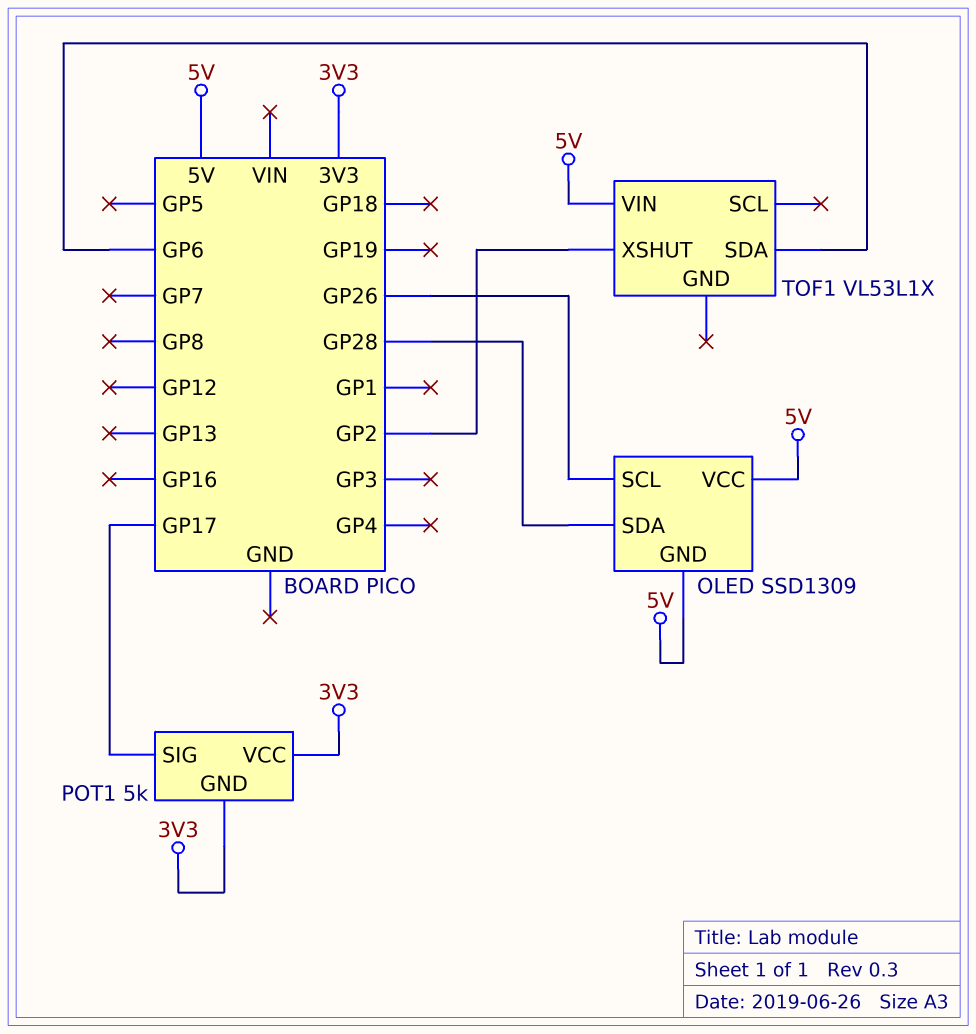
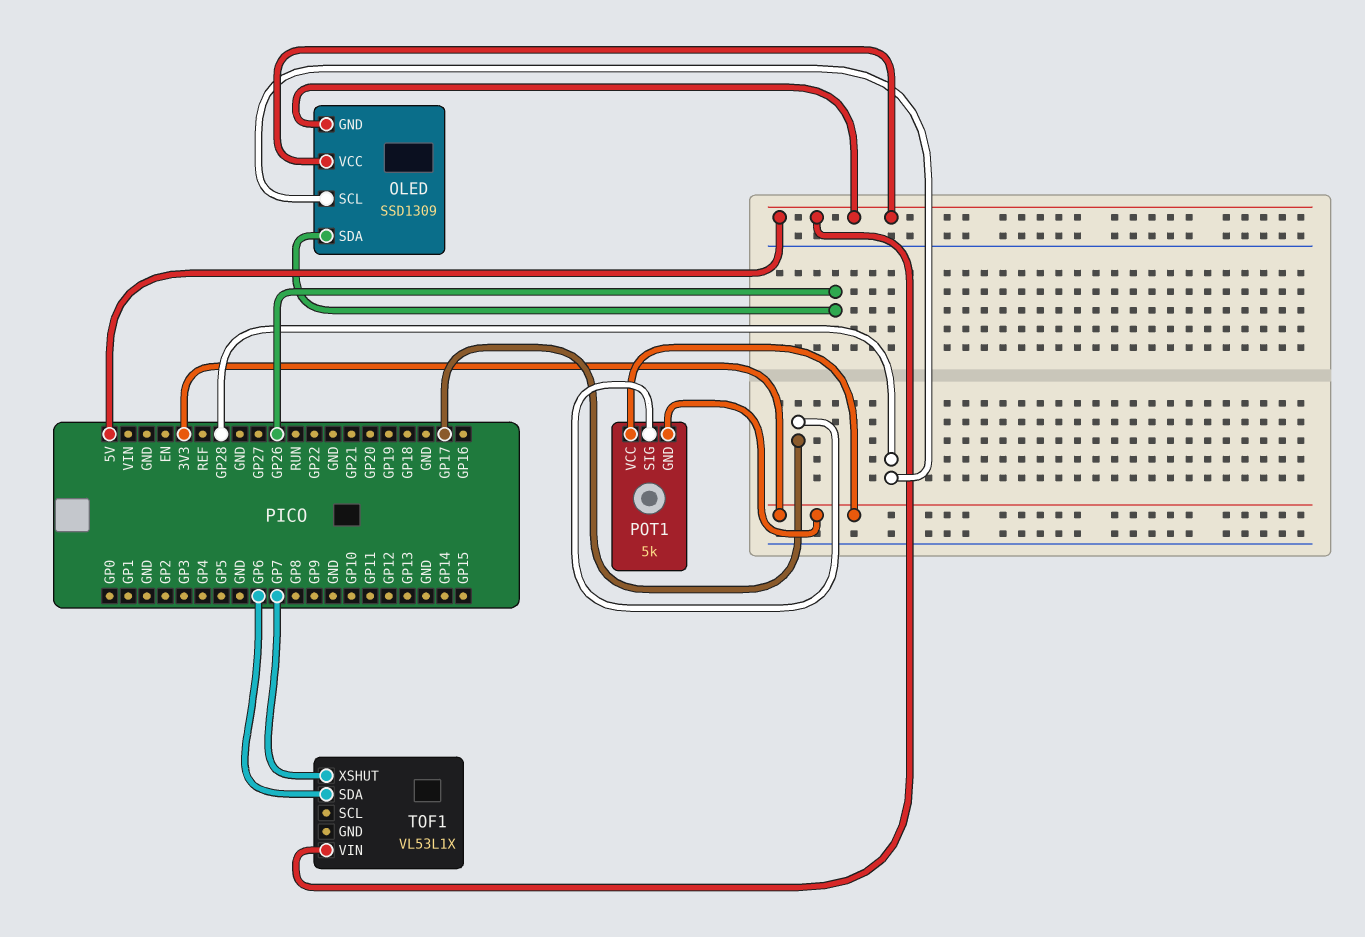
OLED pin SCL: GP26 -> GP28
OLED pin SDA: GP28 -> GP26
TOF1 pin XSHUT: GP2 -> GP7

